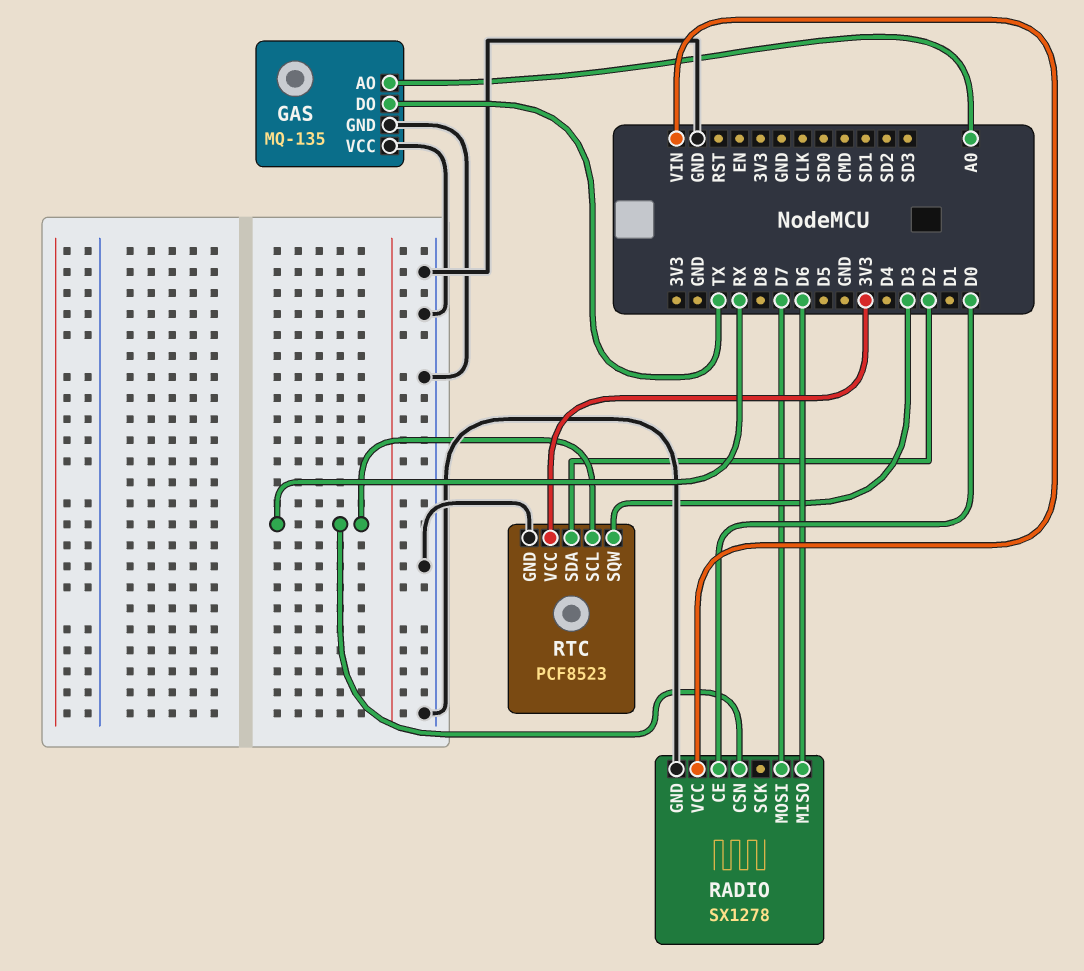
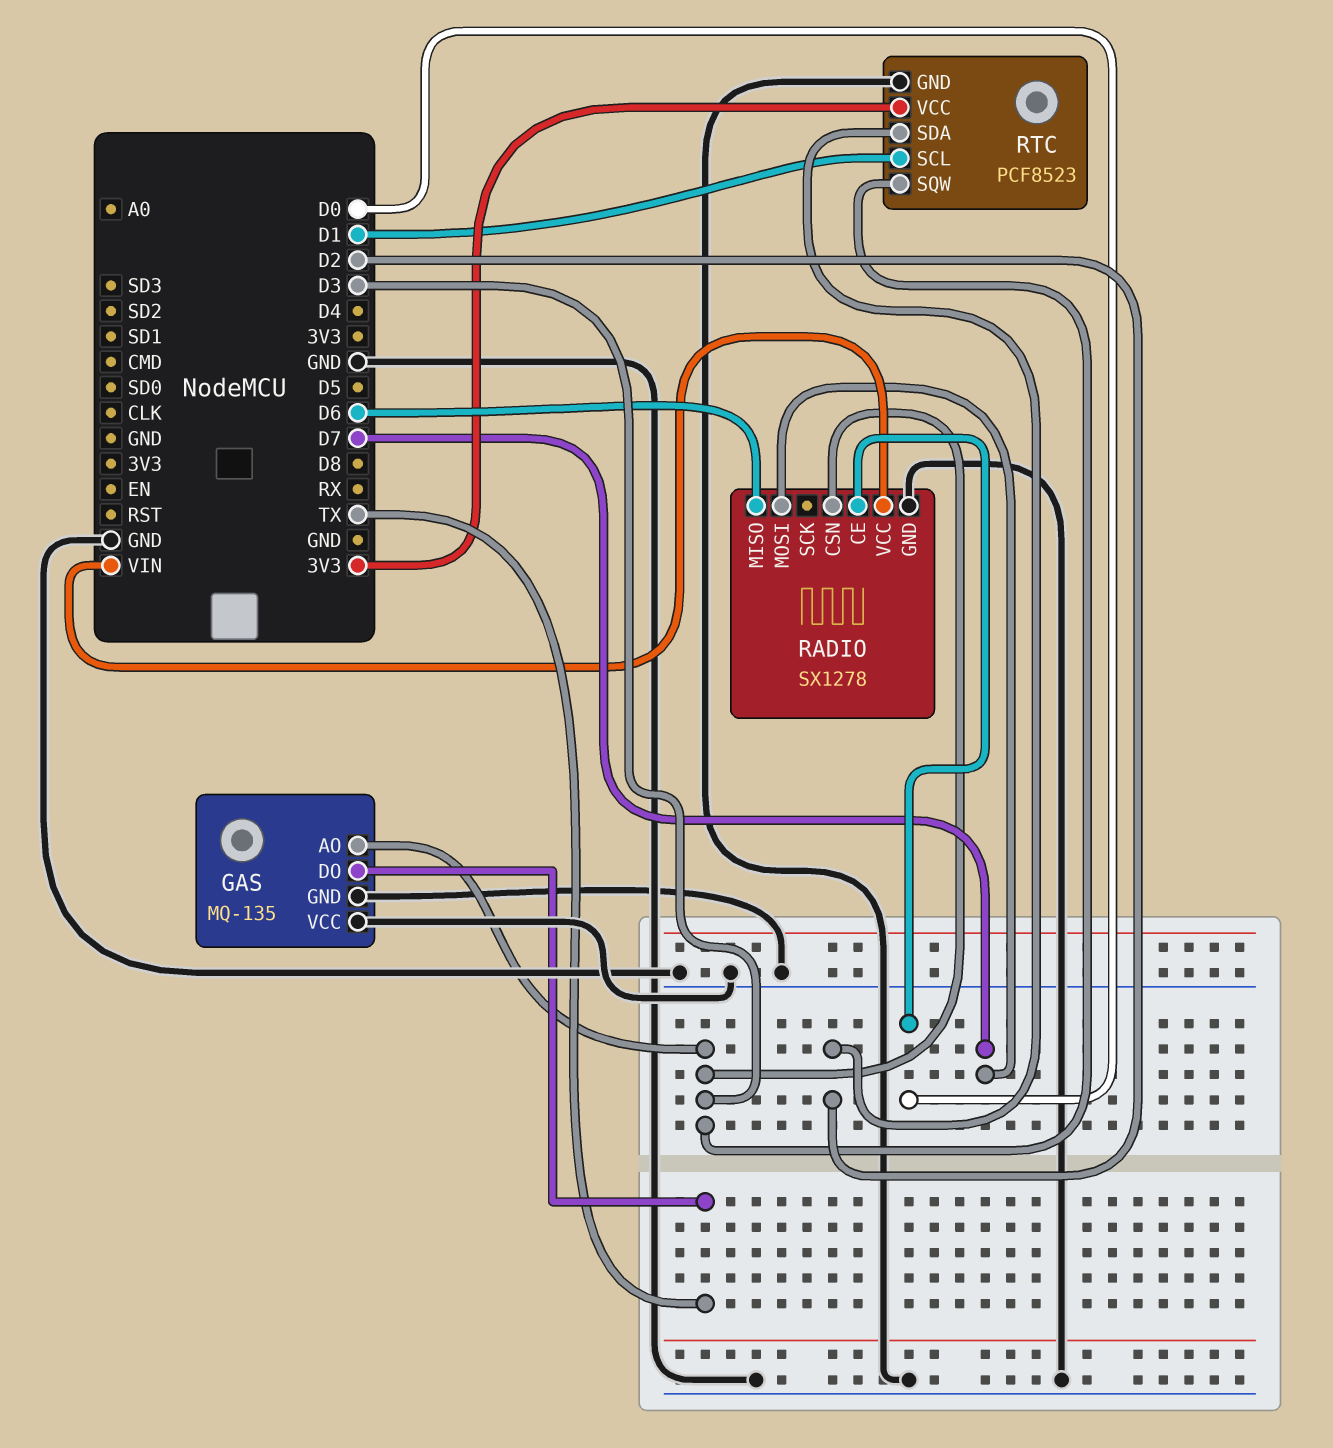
GAS pin AO: A0 -> D3
RADIO pin CSN: RX -> D3
RTC pin SCL: RX -> D1

